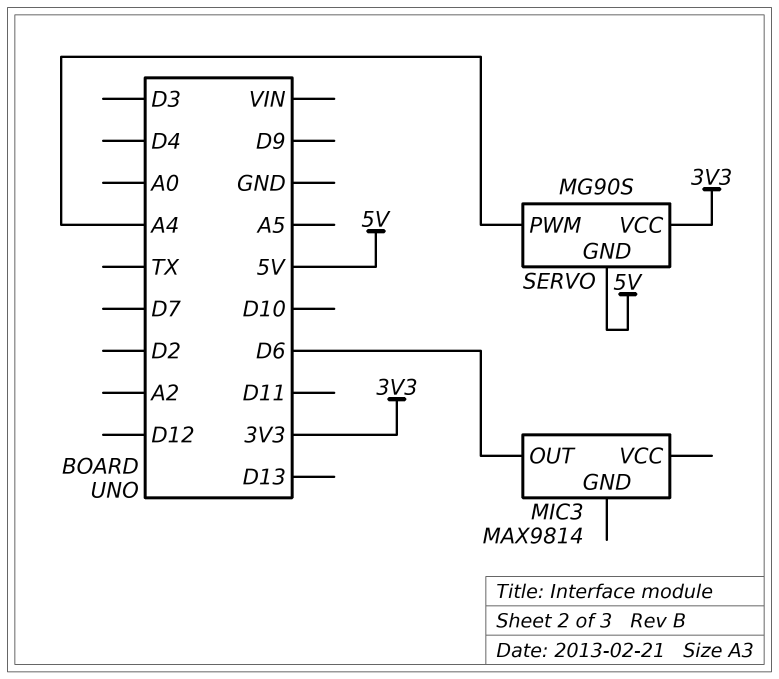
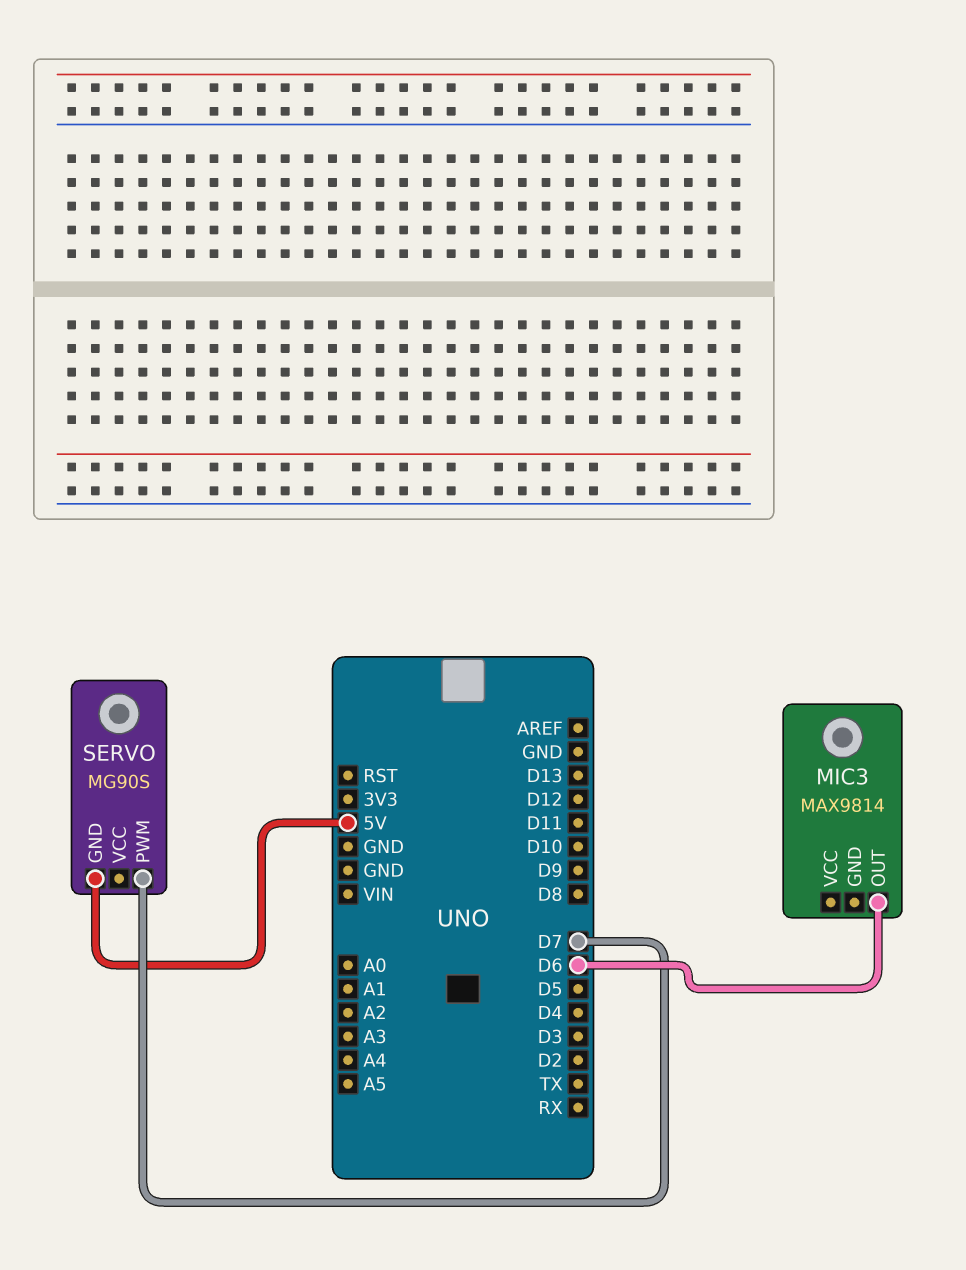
SERVO pin PWM: A4 -> D7
SERVO pin VCC: 3V3 -> none

